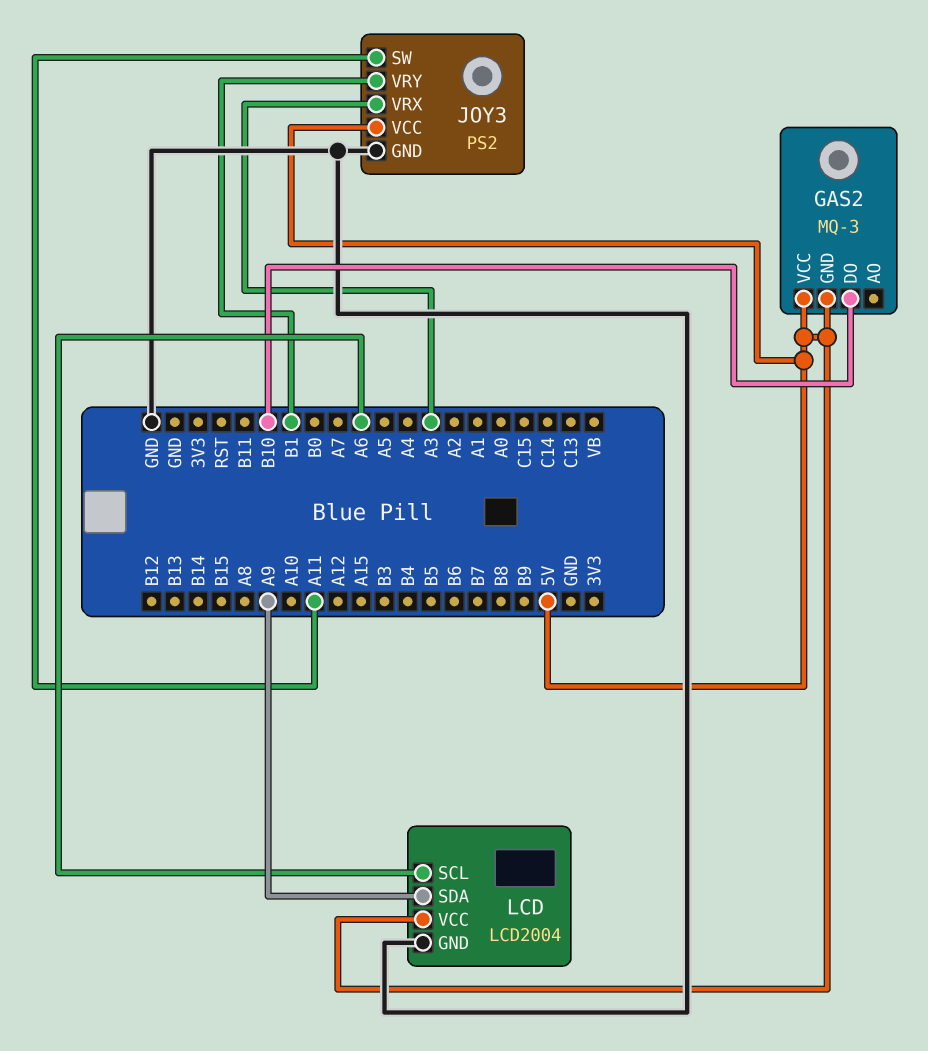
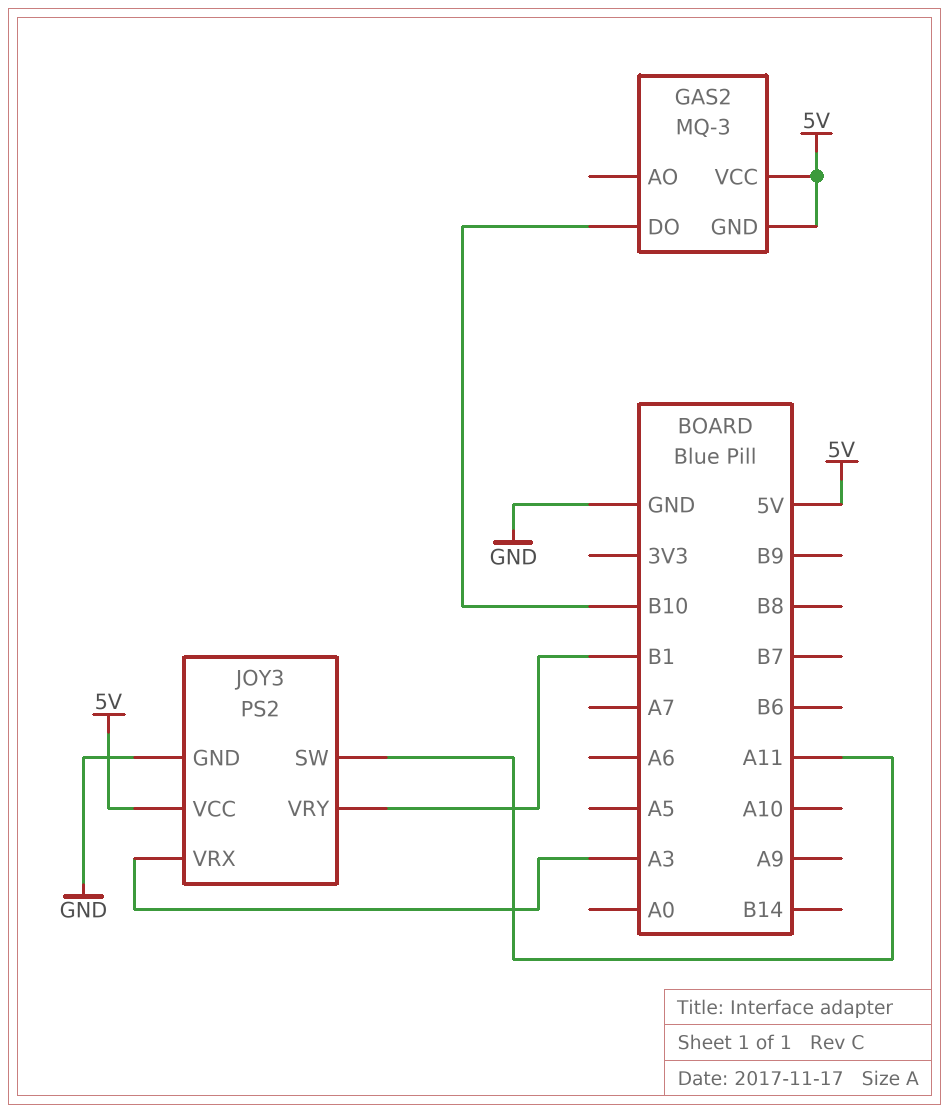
LCD: LCD2004 -> none
LCD pin GND: GND -> none
LCD pin SCL: A6 -> none
LCD pin SDA: A9 -> none
LCD pin VCC: 5V -> none

